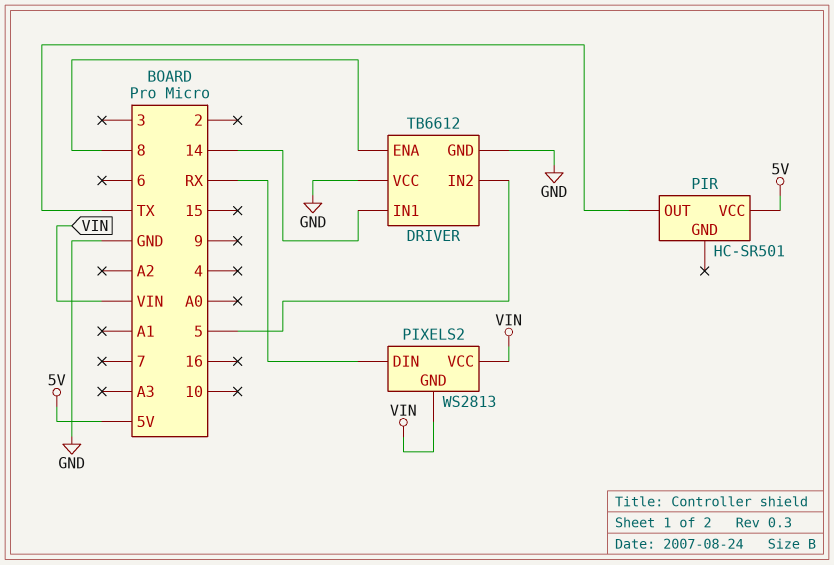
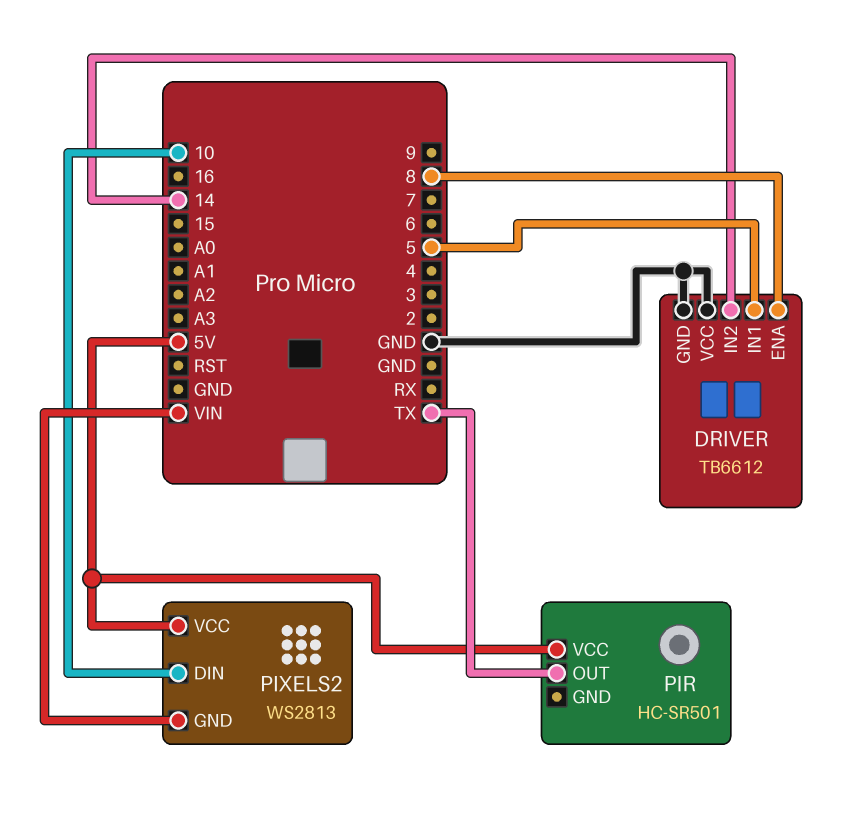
DRIVER pin IN1: 14 -> 5
DRIVER pin IN2: 5 -> 14
PIXELS2 pin DIN: RX -> 10
PIXELS2 pin VCC: VIN -> 5V

